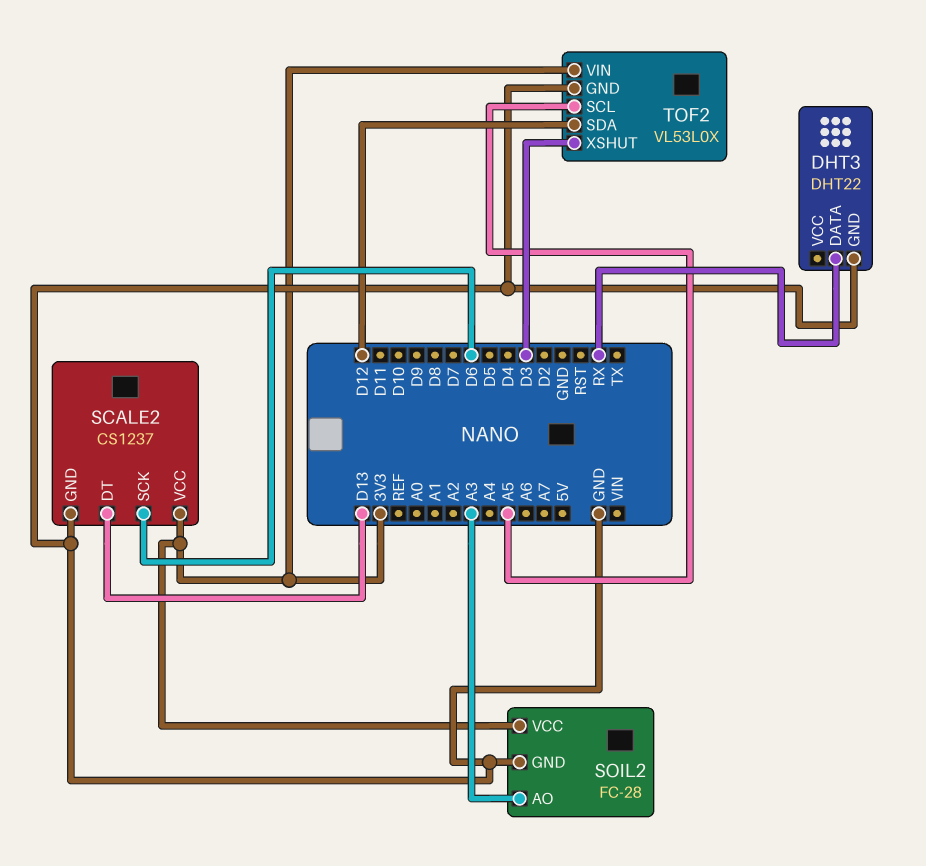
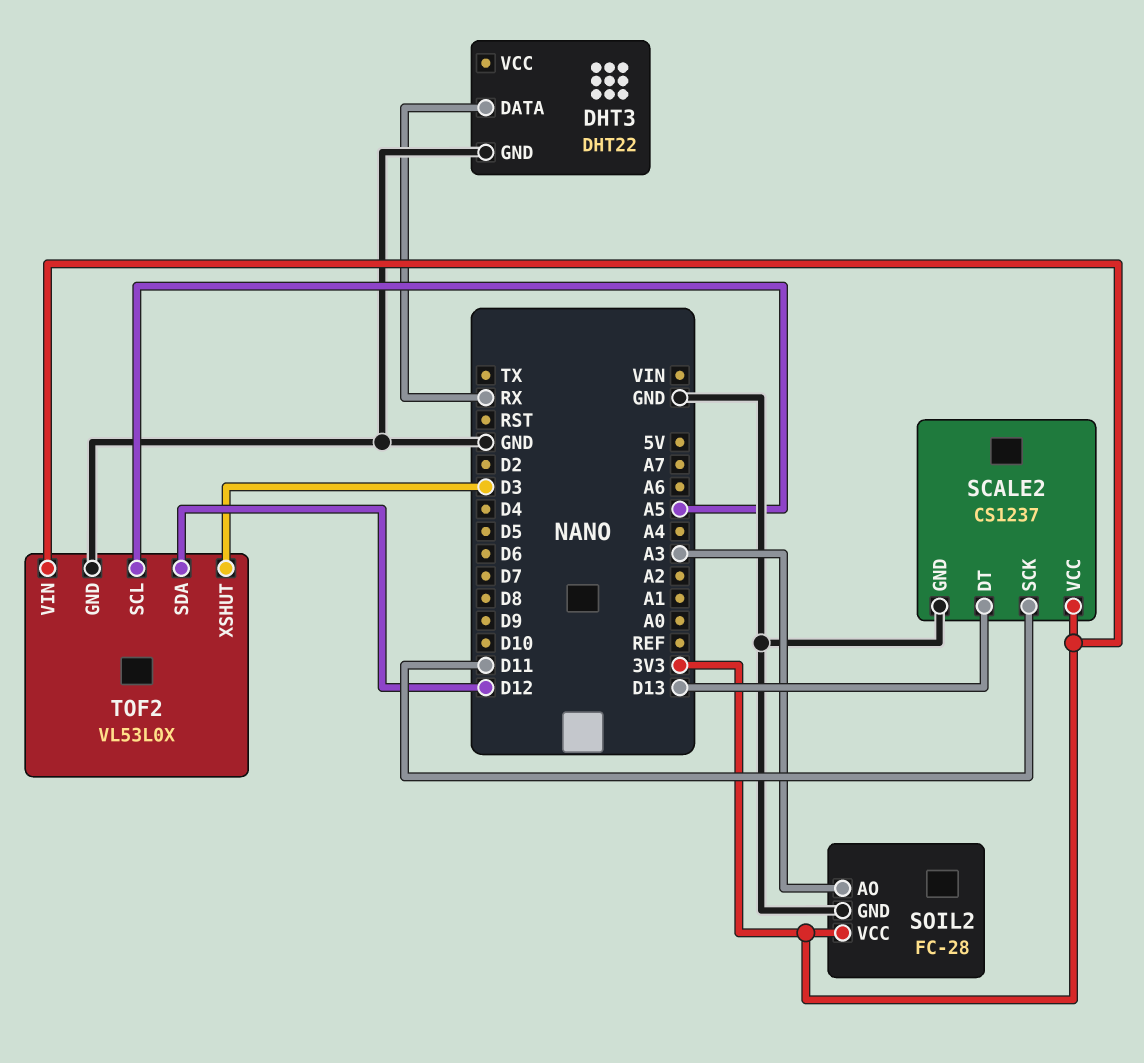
SCALE2 pin SCK: D6 -> D11

